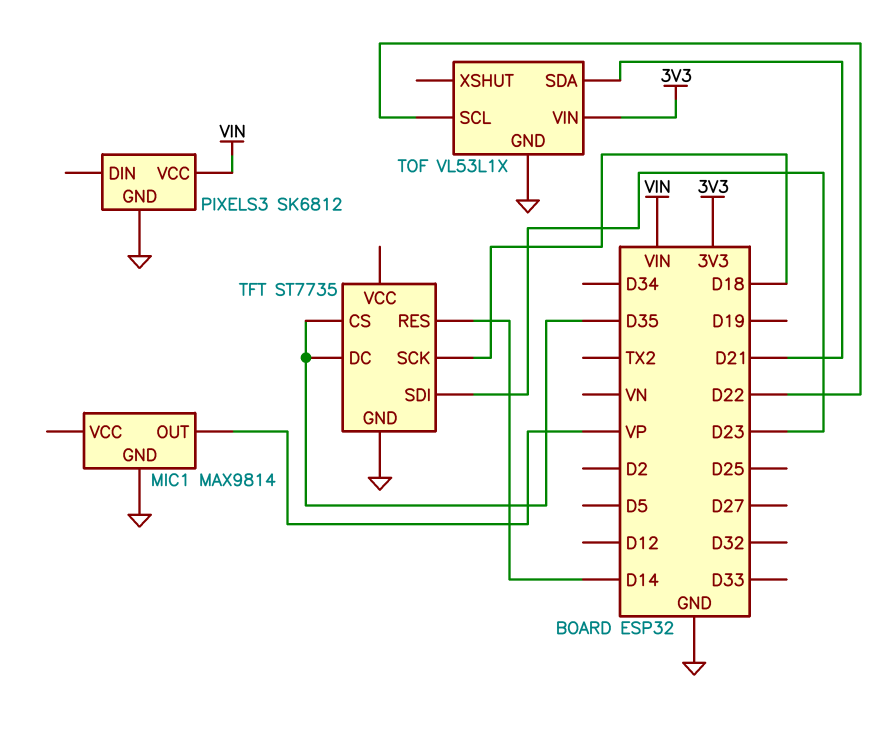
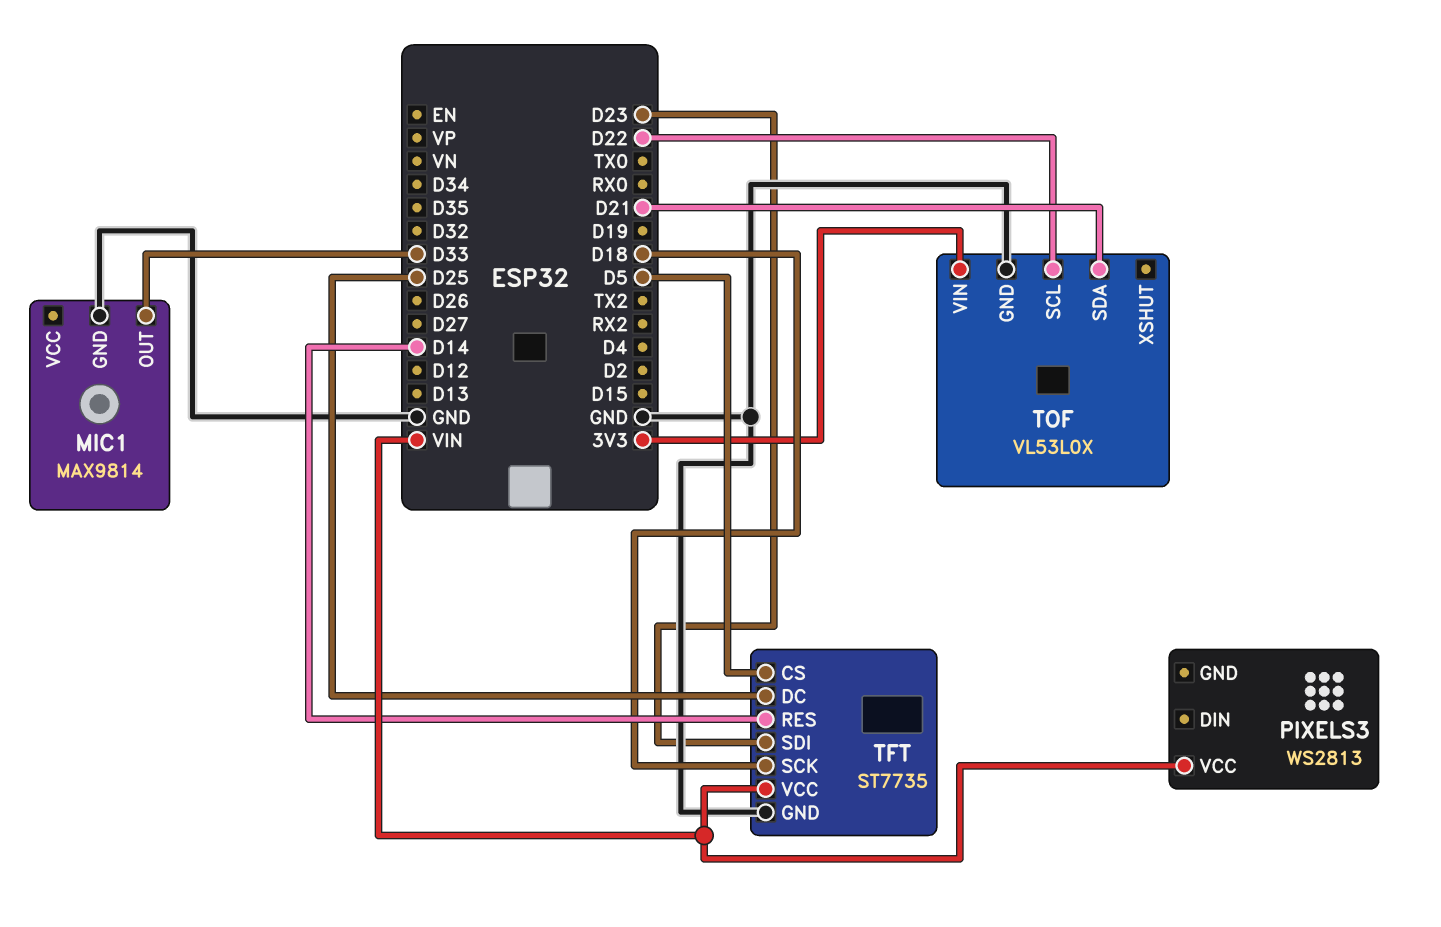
MIC1 pin OUT: VP -> D33
PIXELS3: SK6812 -> WS2813
PIXELS3 pin GND: GND -> none
TFT pin CS: D35 -> D5
TFT pin DC: D35 -> D25
TFT pin VCC: none -> VIN
TOF: VL53L1X -> VL53L0X

